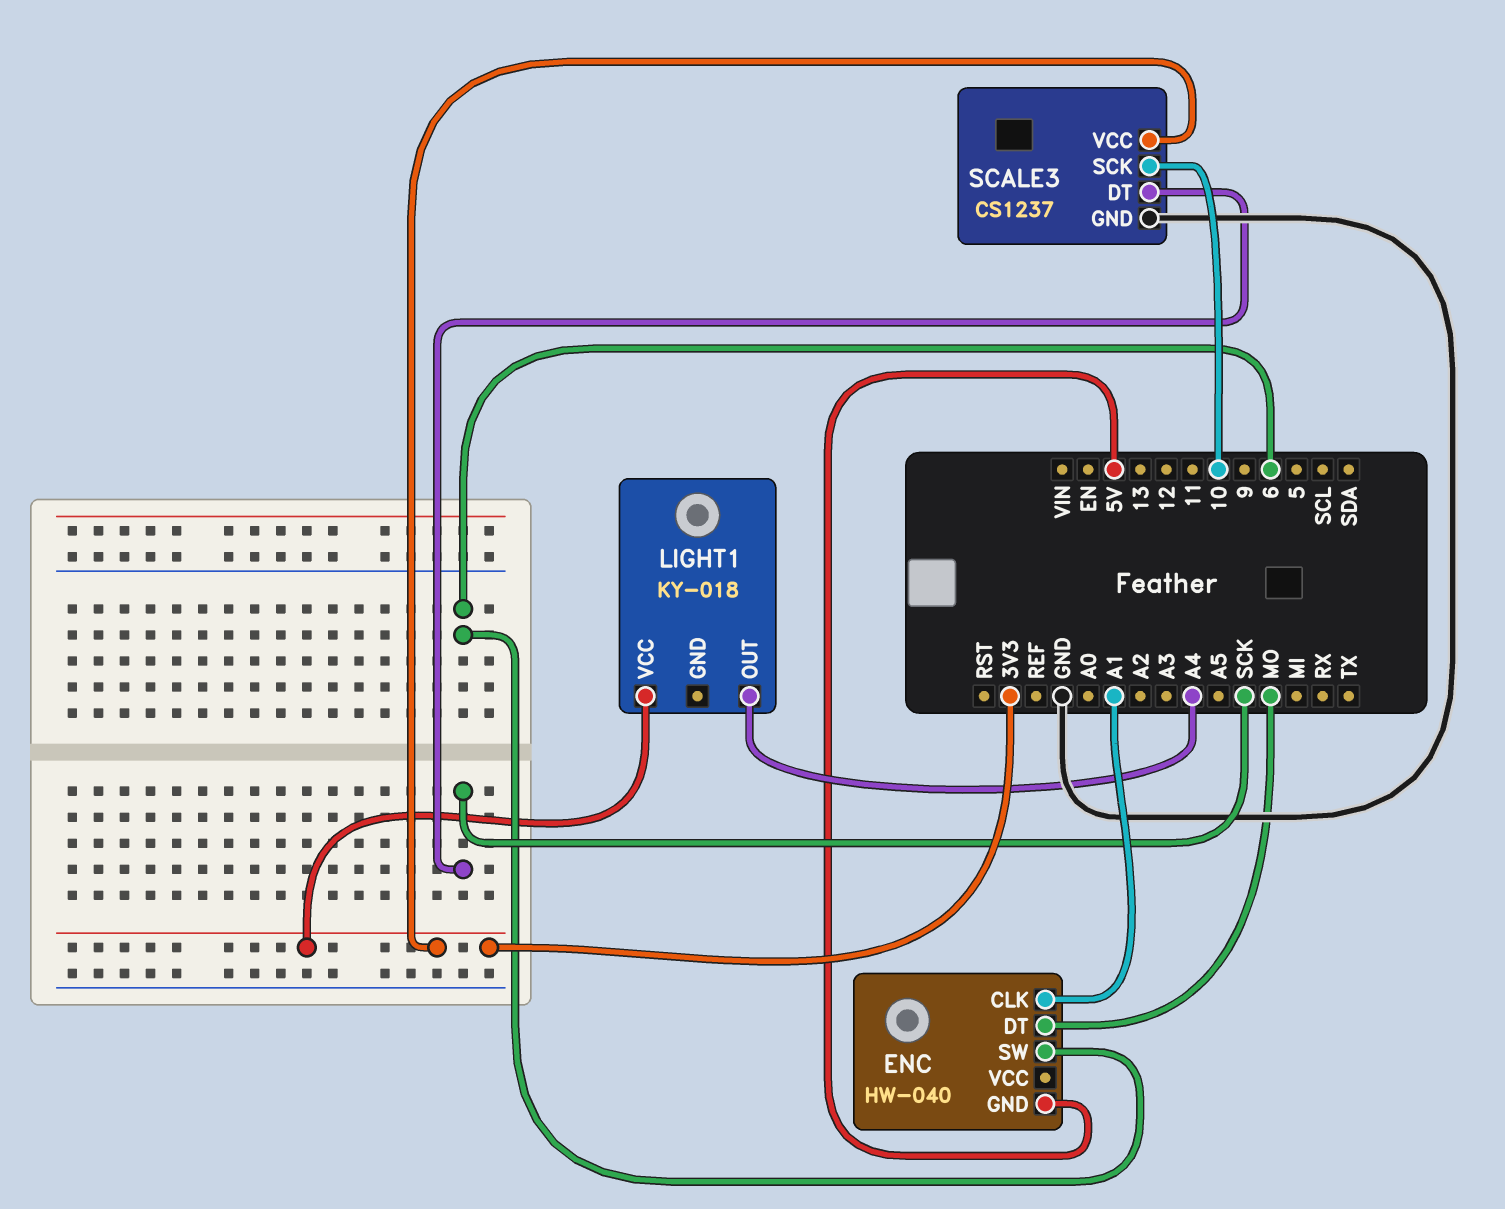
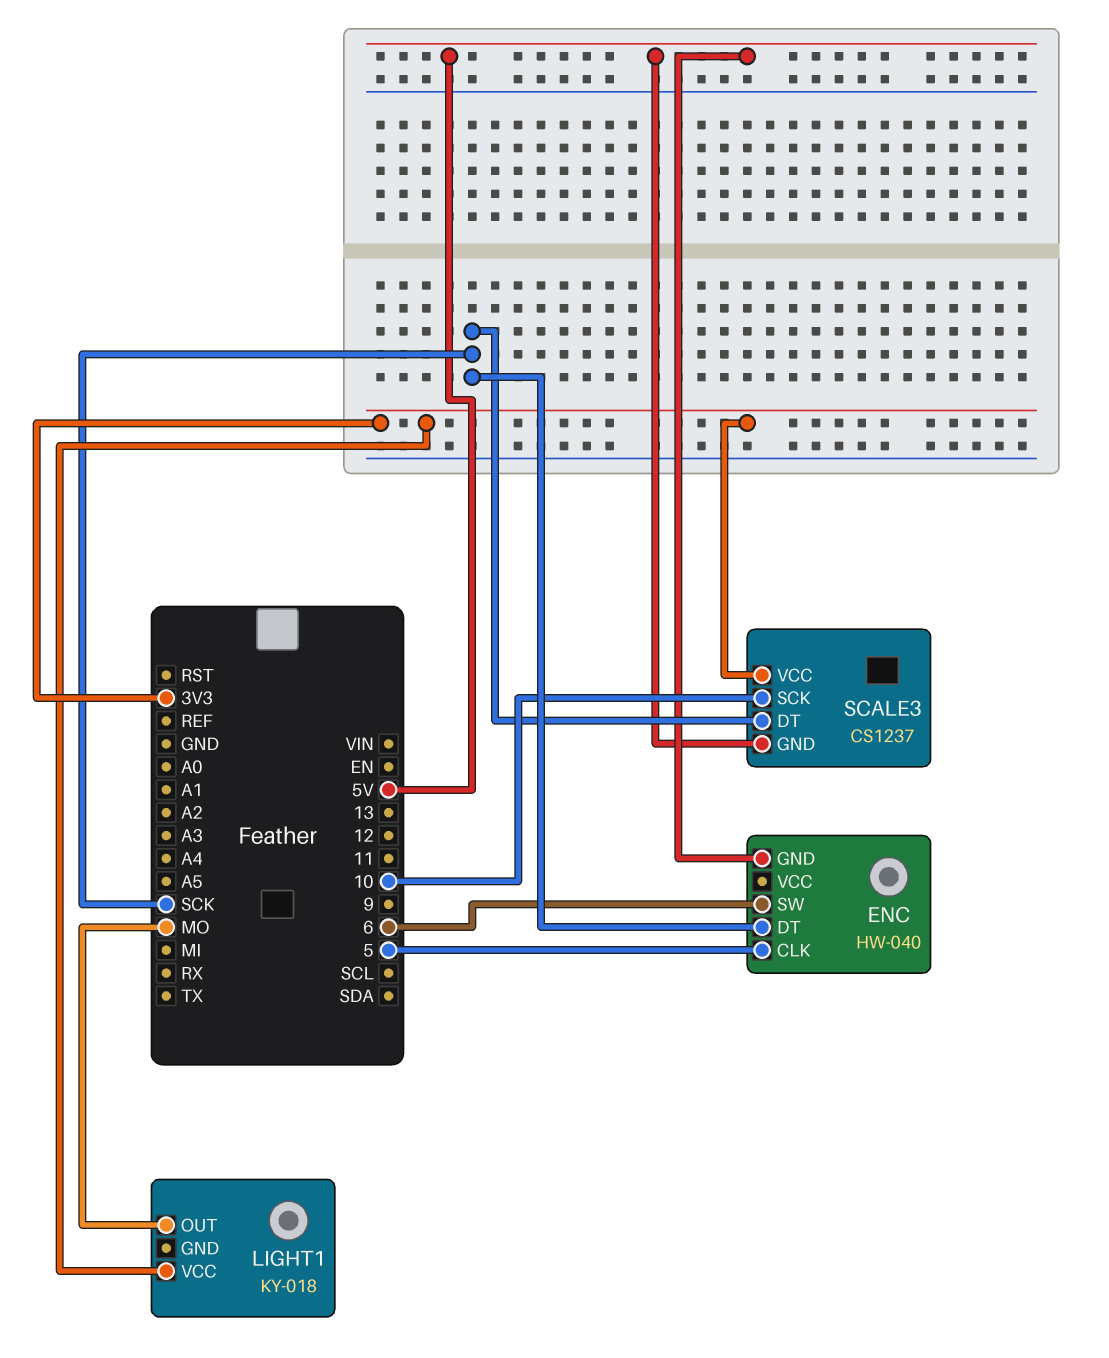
ENC pin CLK: A1 -> 5
ENC pin DT: MO -> SCK
LIGHT1 pin OUT: A4 -> MO
SCALE3 pin GND: GND -> 5V

